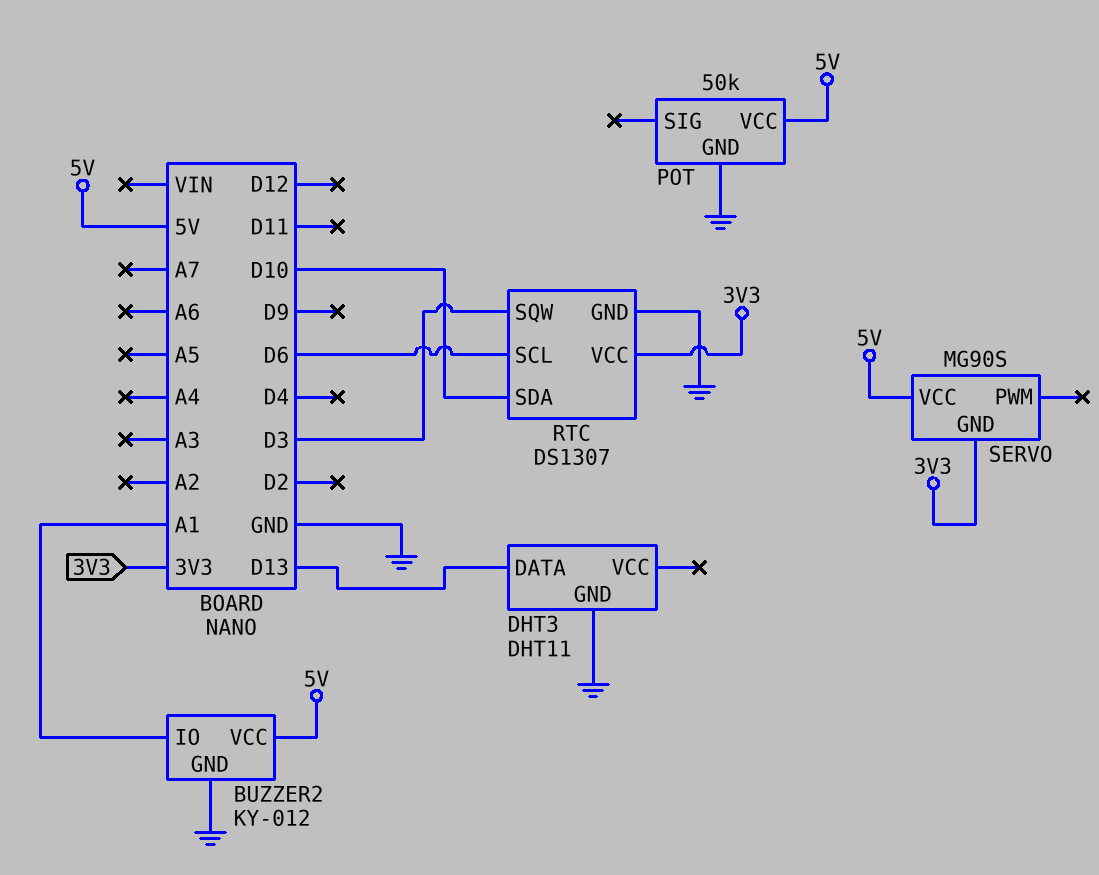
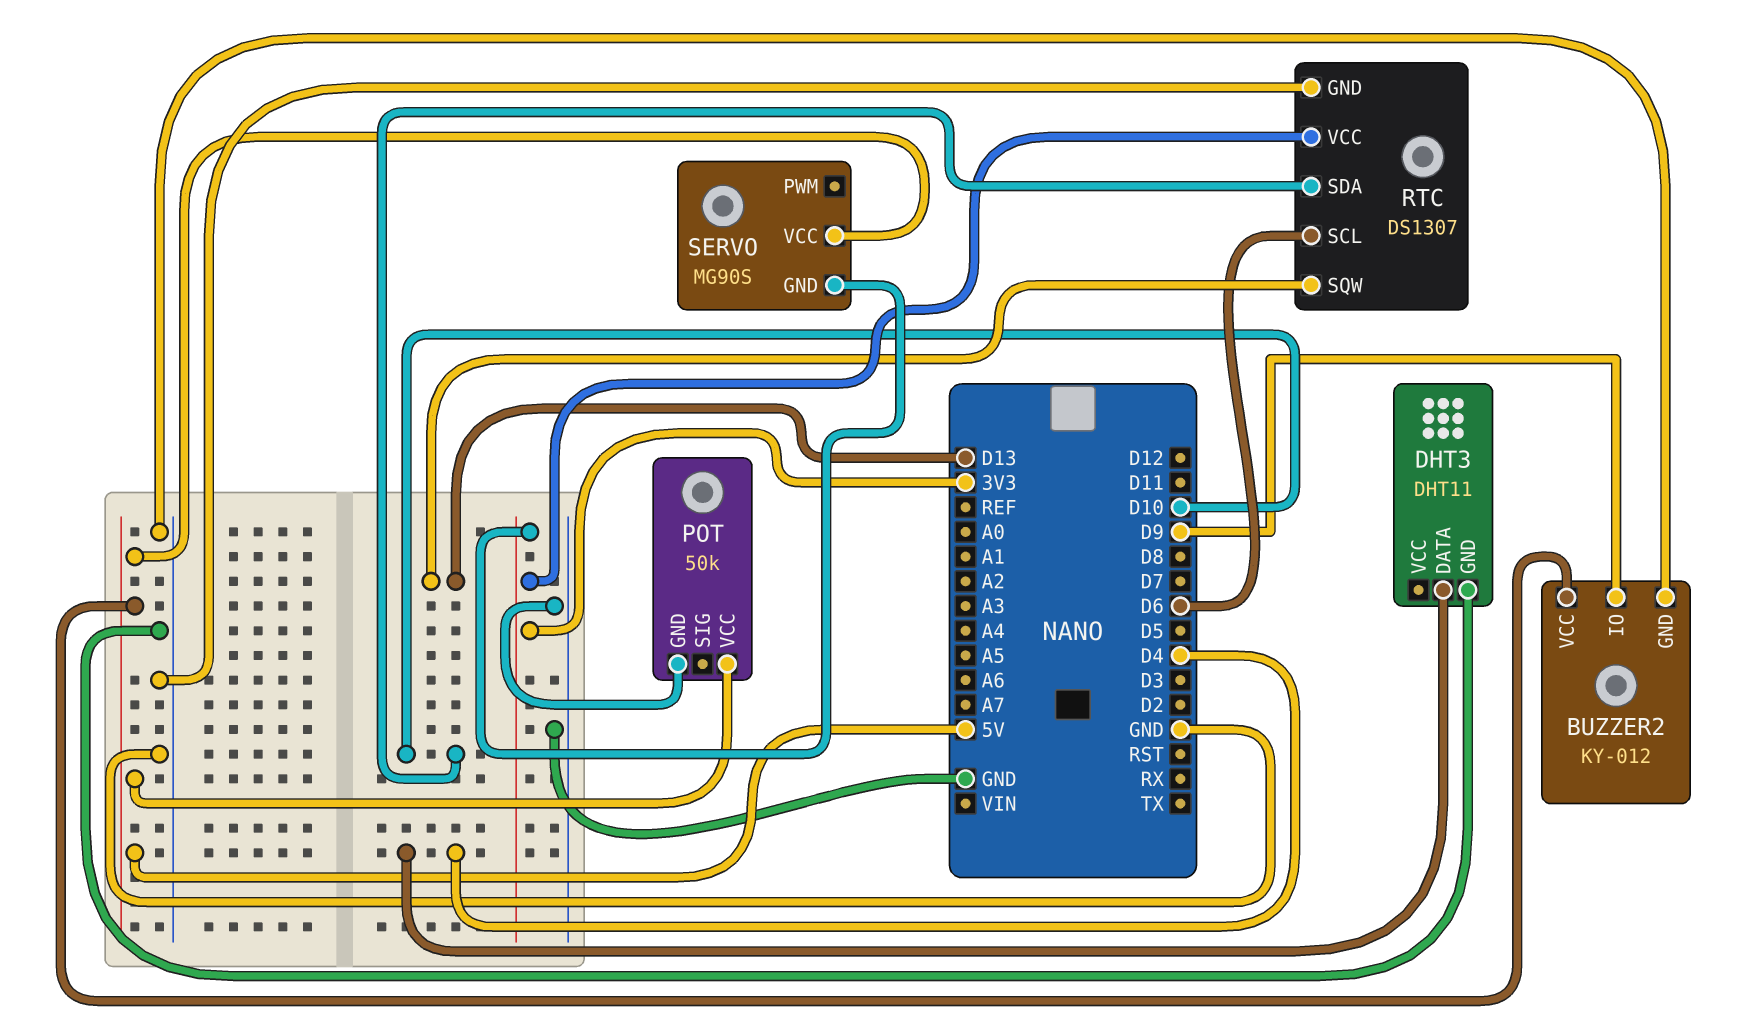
BUZZER2 pin IO: A1 -> D9
DHT3 pin DATA: D13 -> D4
RTC pin SQW: D3 -> D13

